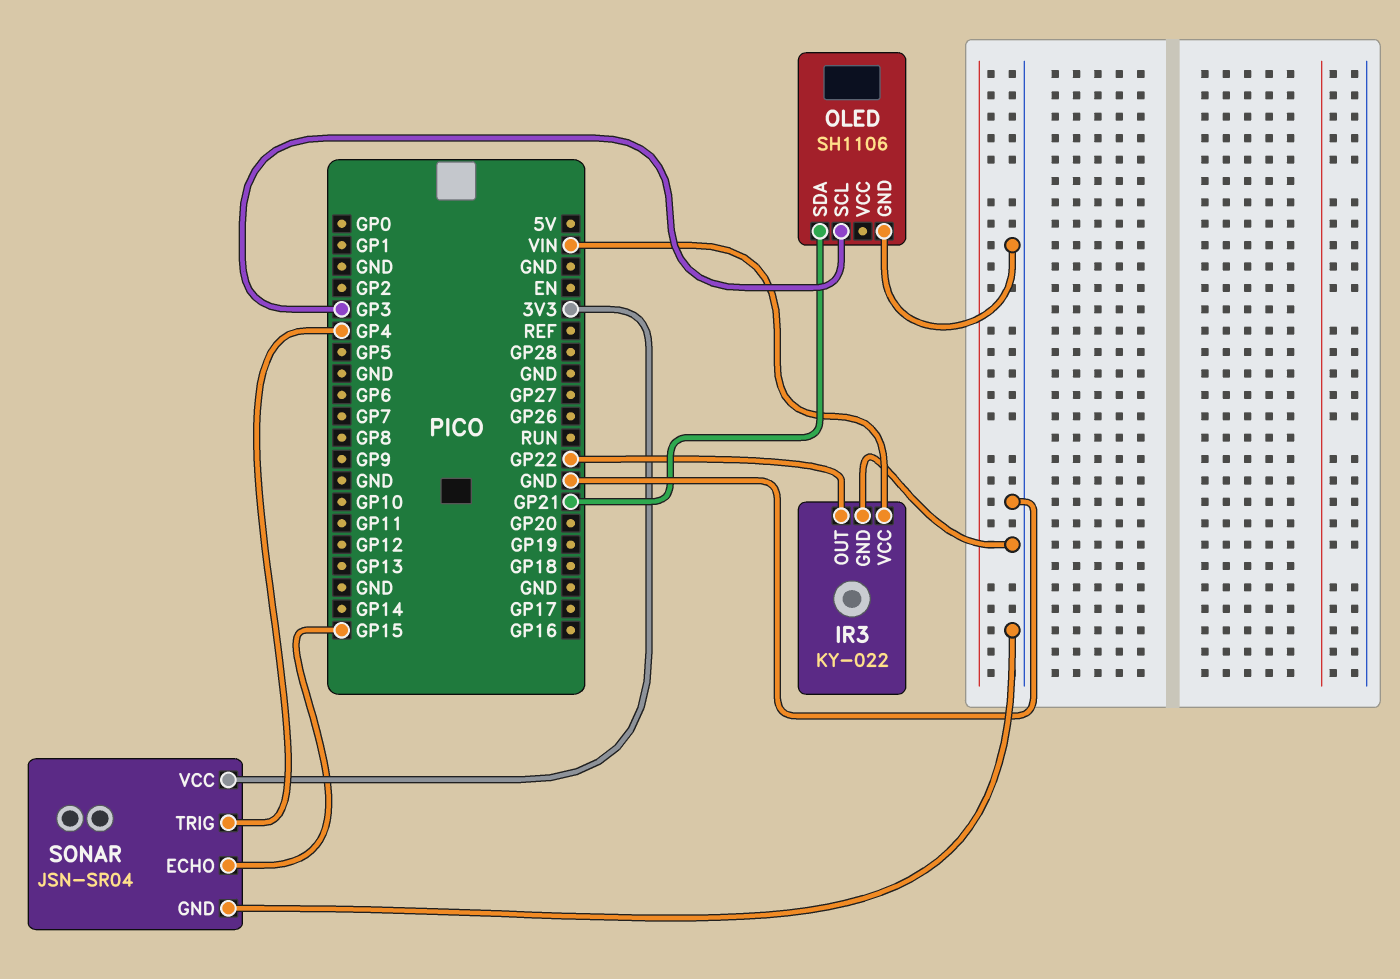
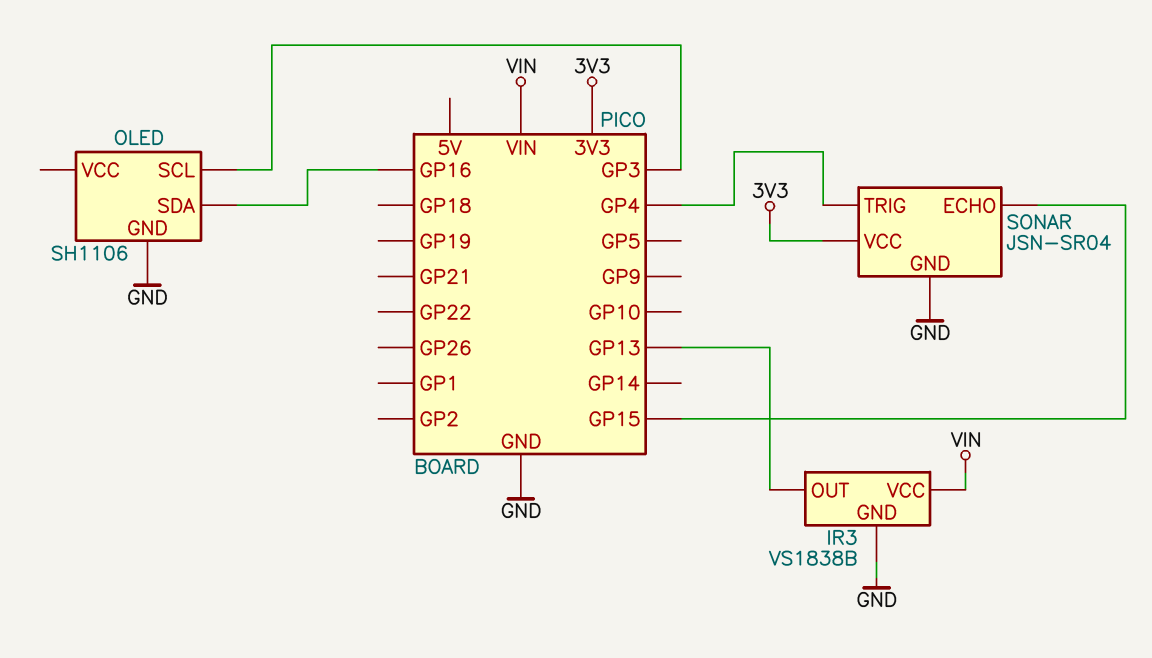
IR3: KY-022 -> VS1838B
IR3 pin OUT: GP22 -> GP13
OLED pin SDA: GP21 -> GP16

